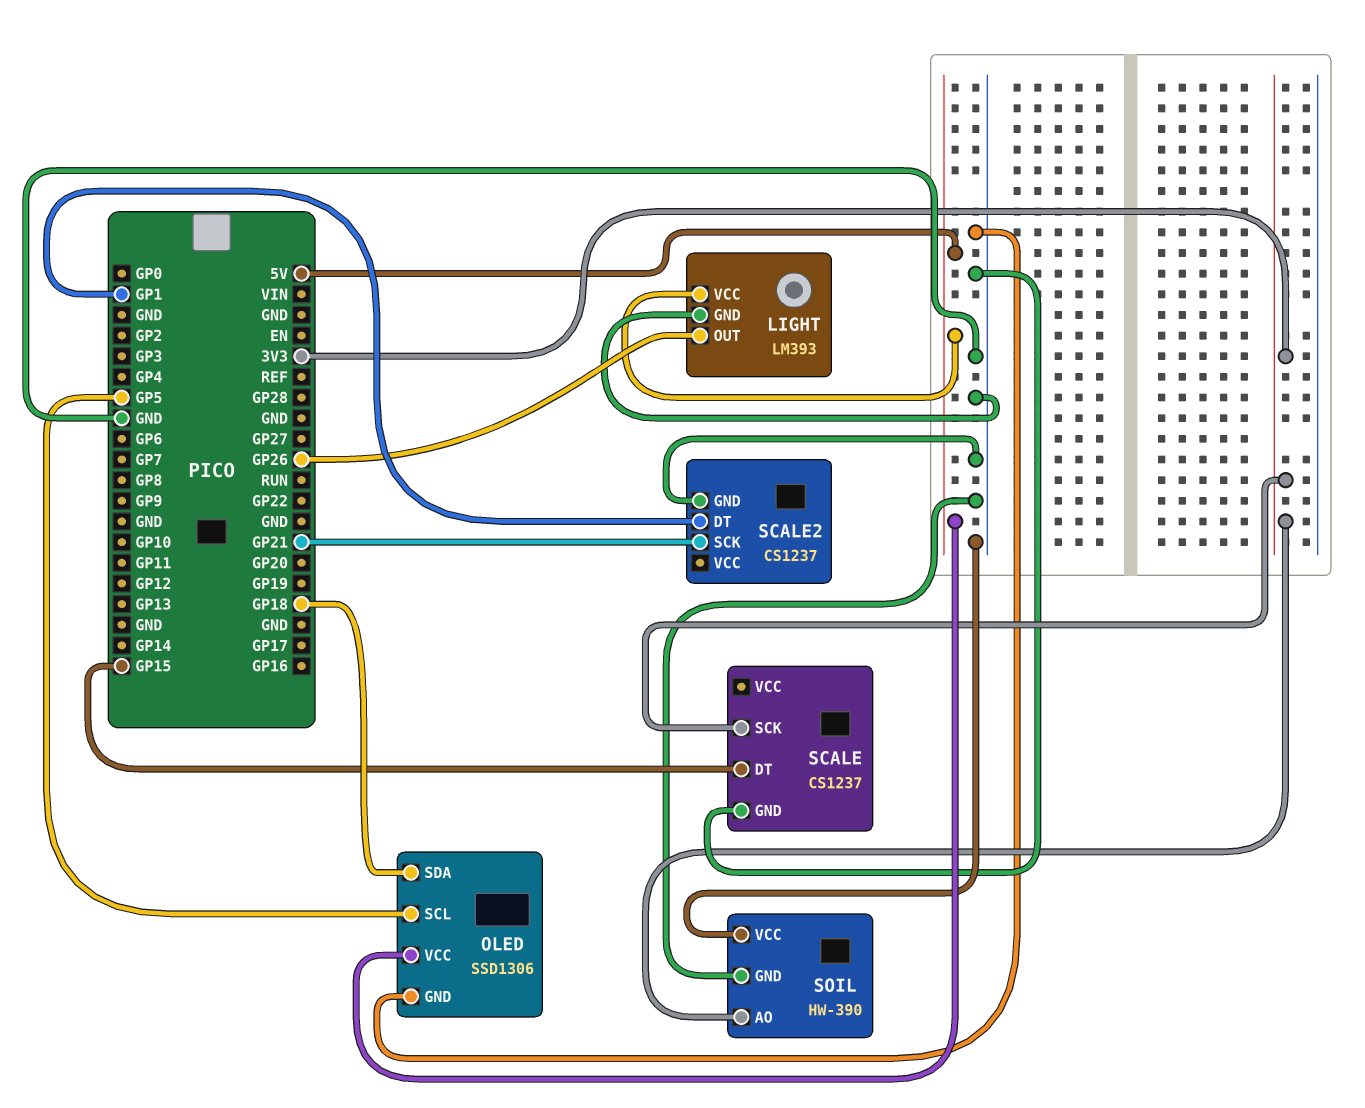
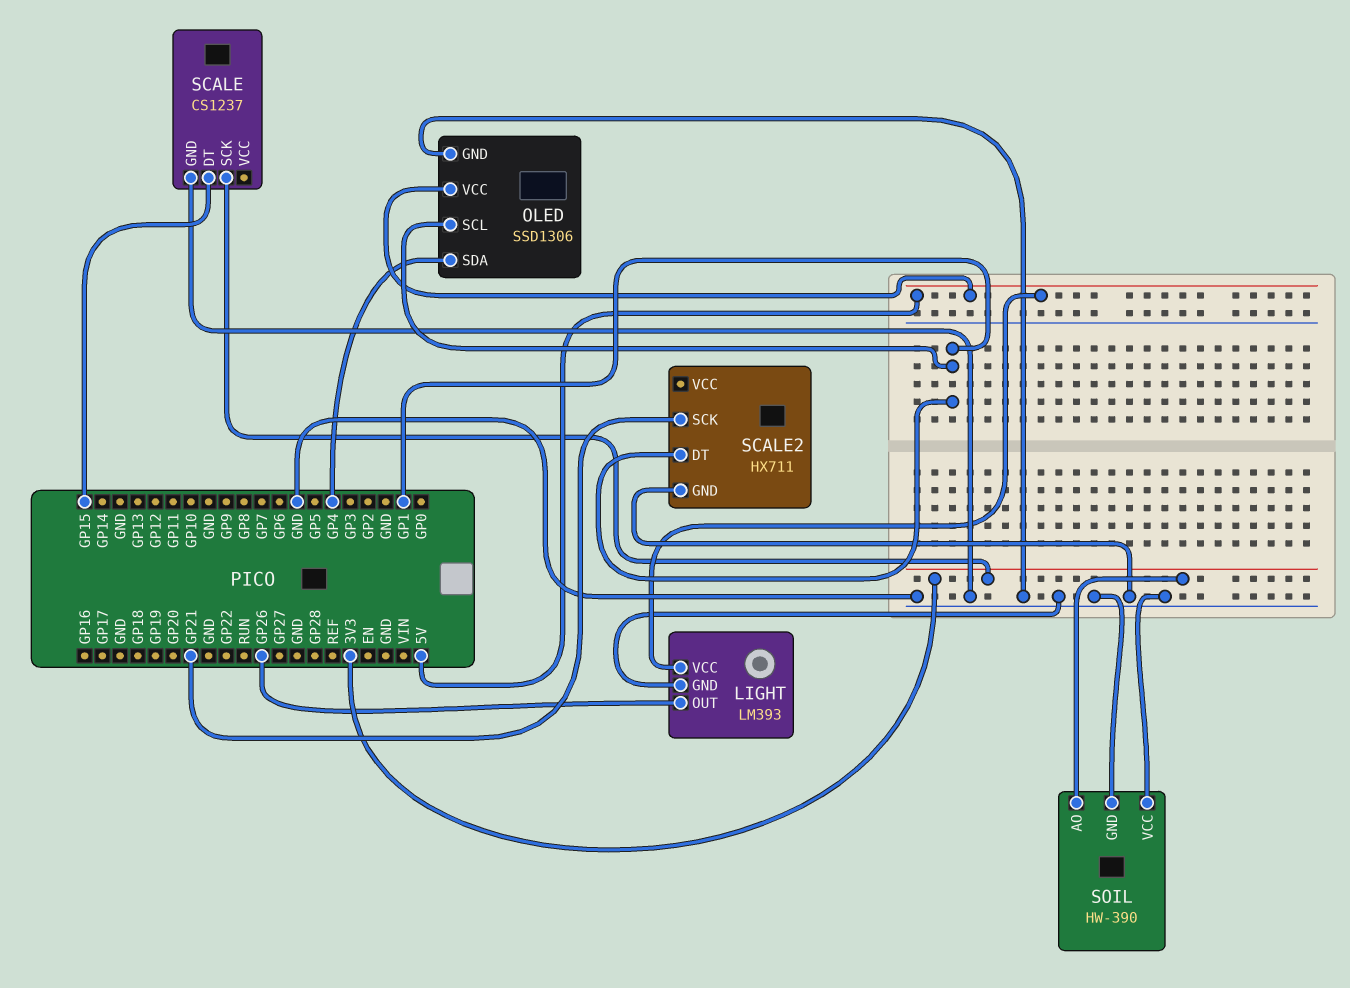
OLED pin SCL: GP5 -> GP1
OLED pin SDA: GP18 -> GP4
SCALE2: CS1237 -> HX711

